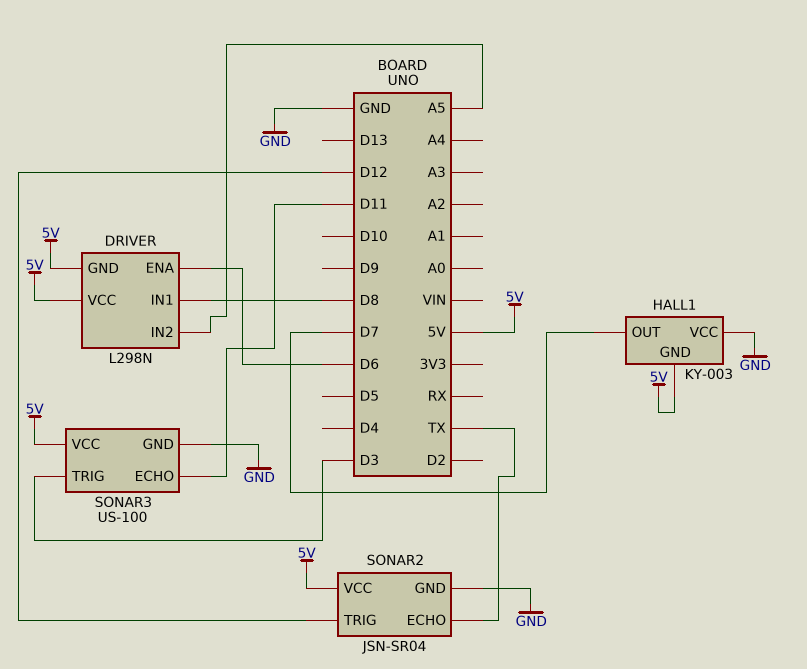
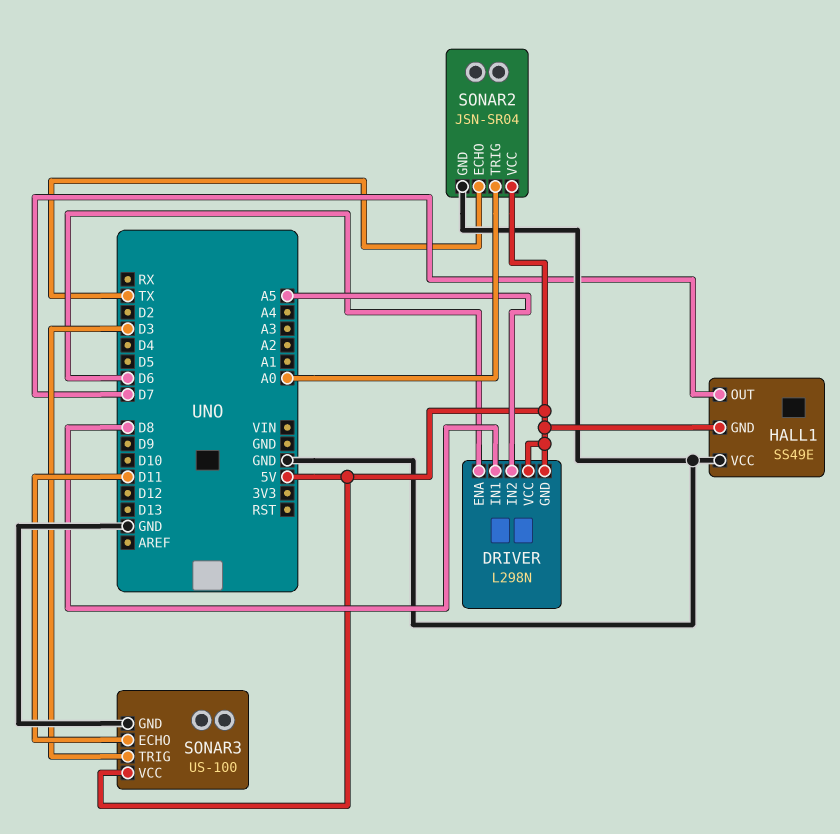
HALL1: KY-003 -> SS49E
SONAR2 pin TRIG: D12 -> A0

